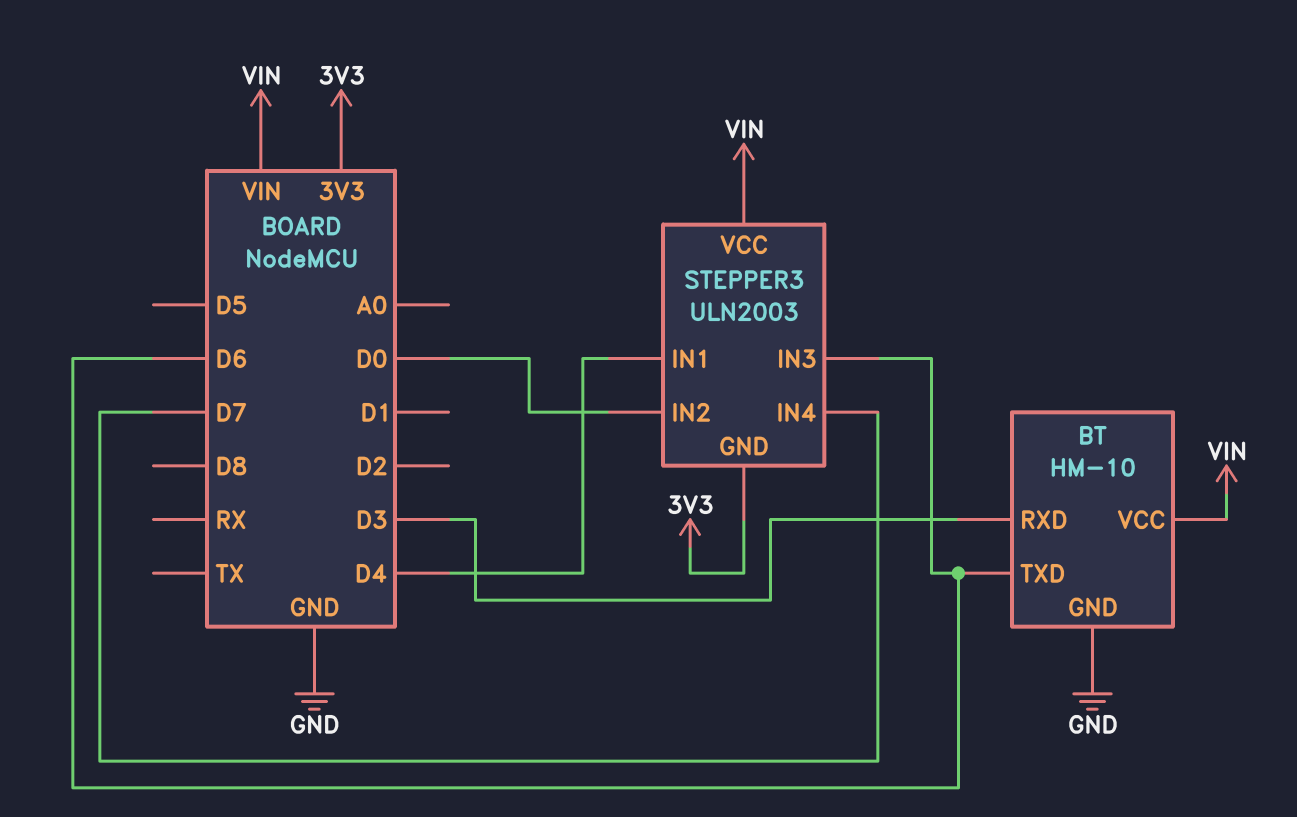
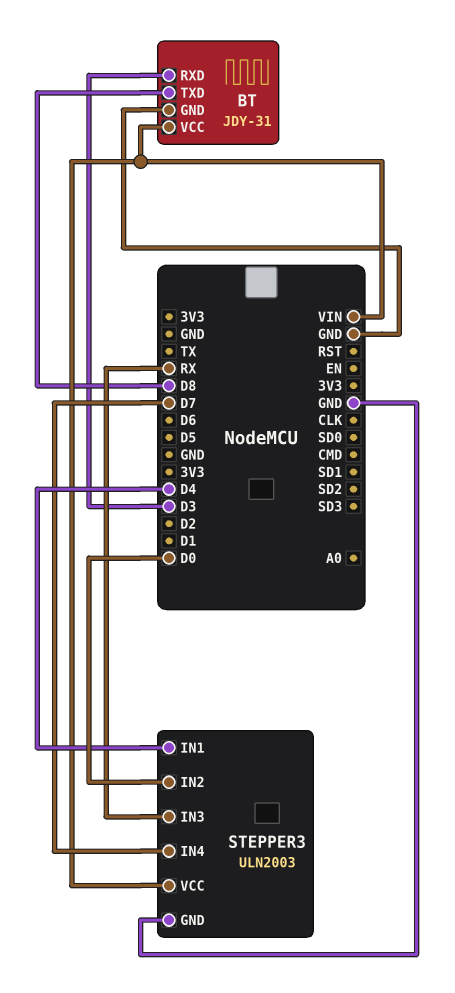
BT: HM-10 -> JDY-31
BT pin TXD: D6 -> D8
STEPPER3 pin GND: 3V3 -> GND
STEPPER3 pin IN3: D6 -> RX

